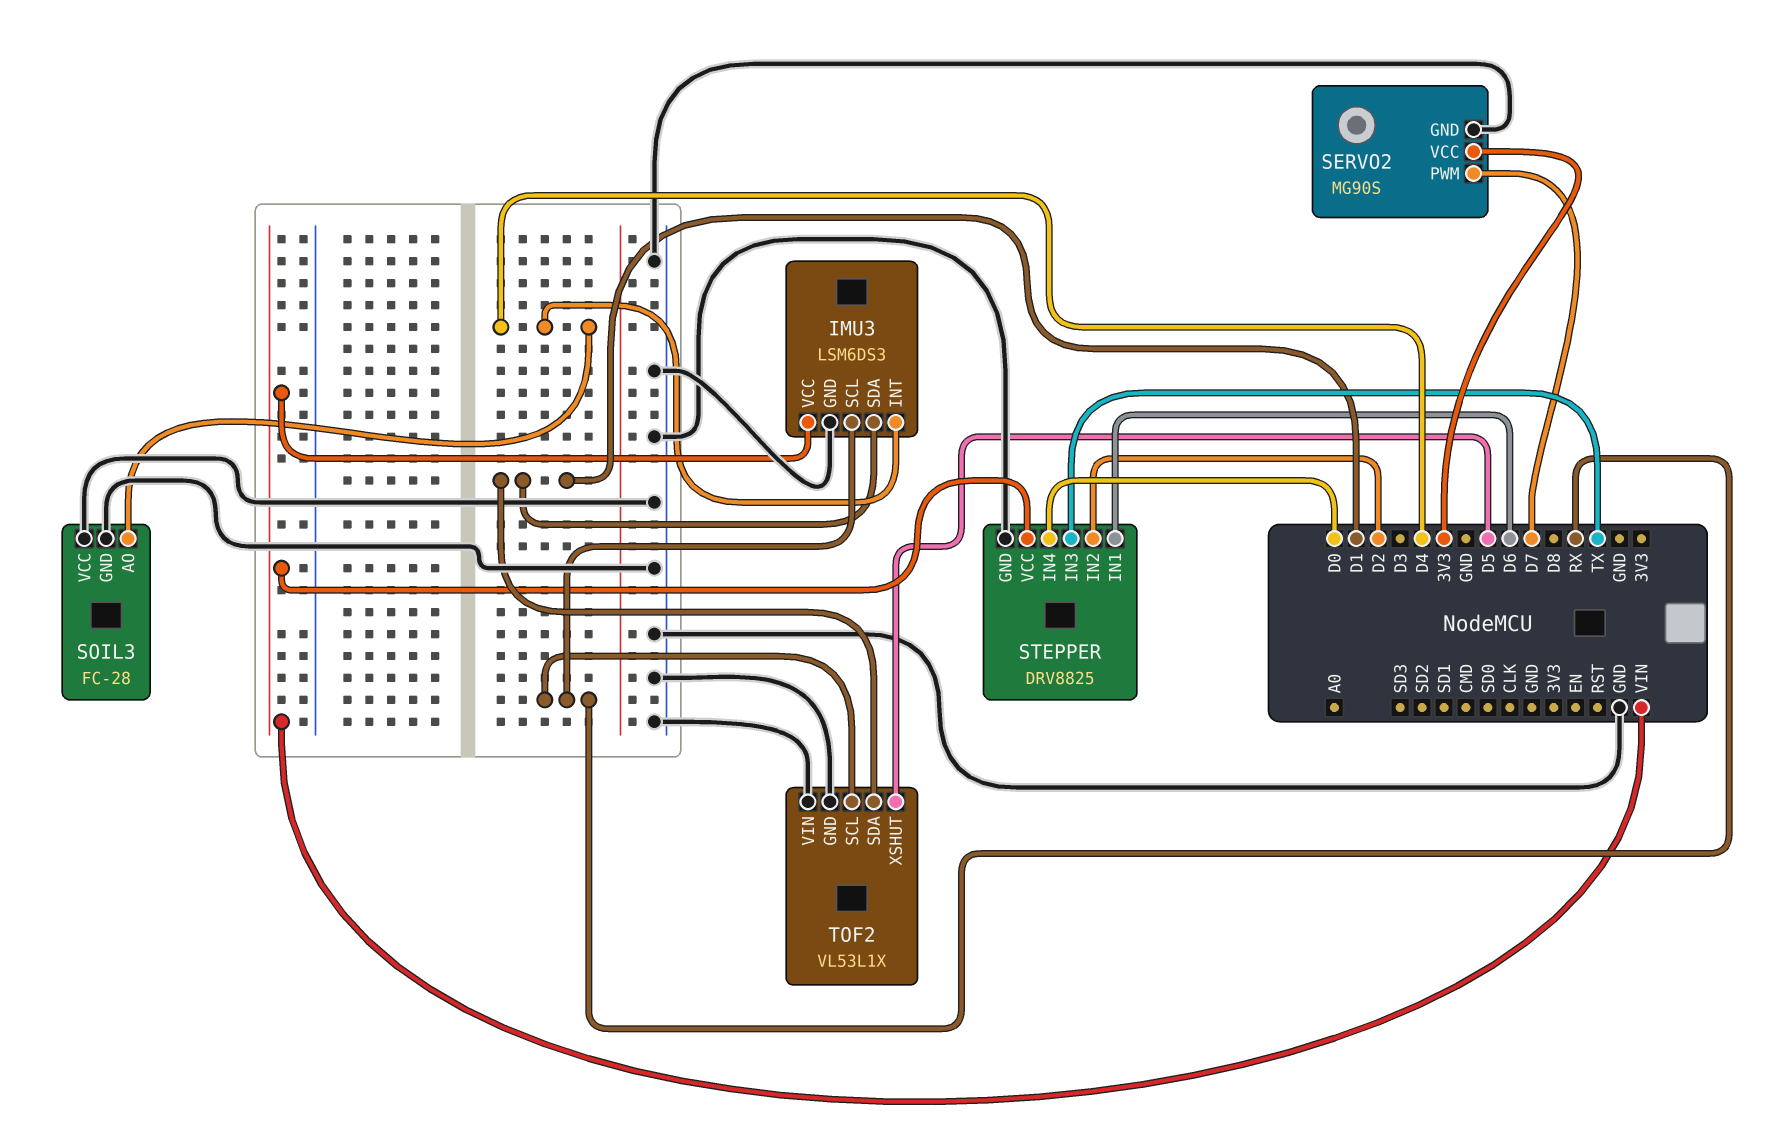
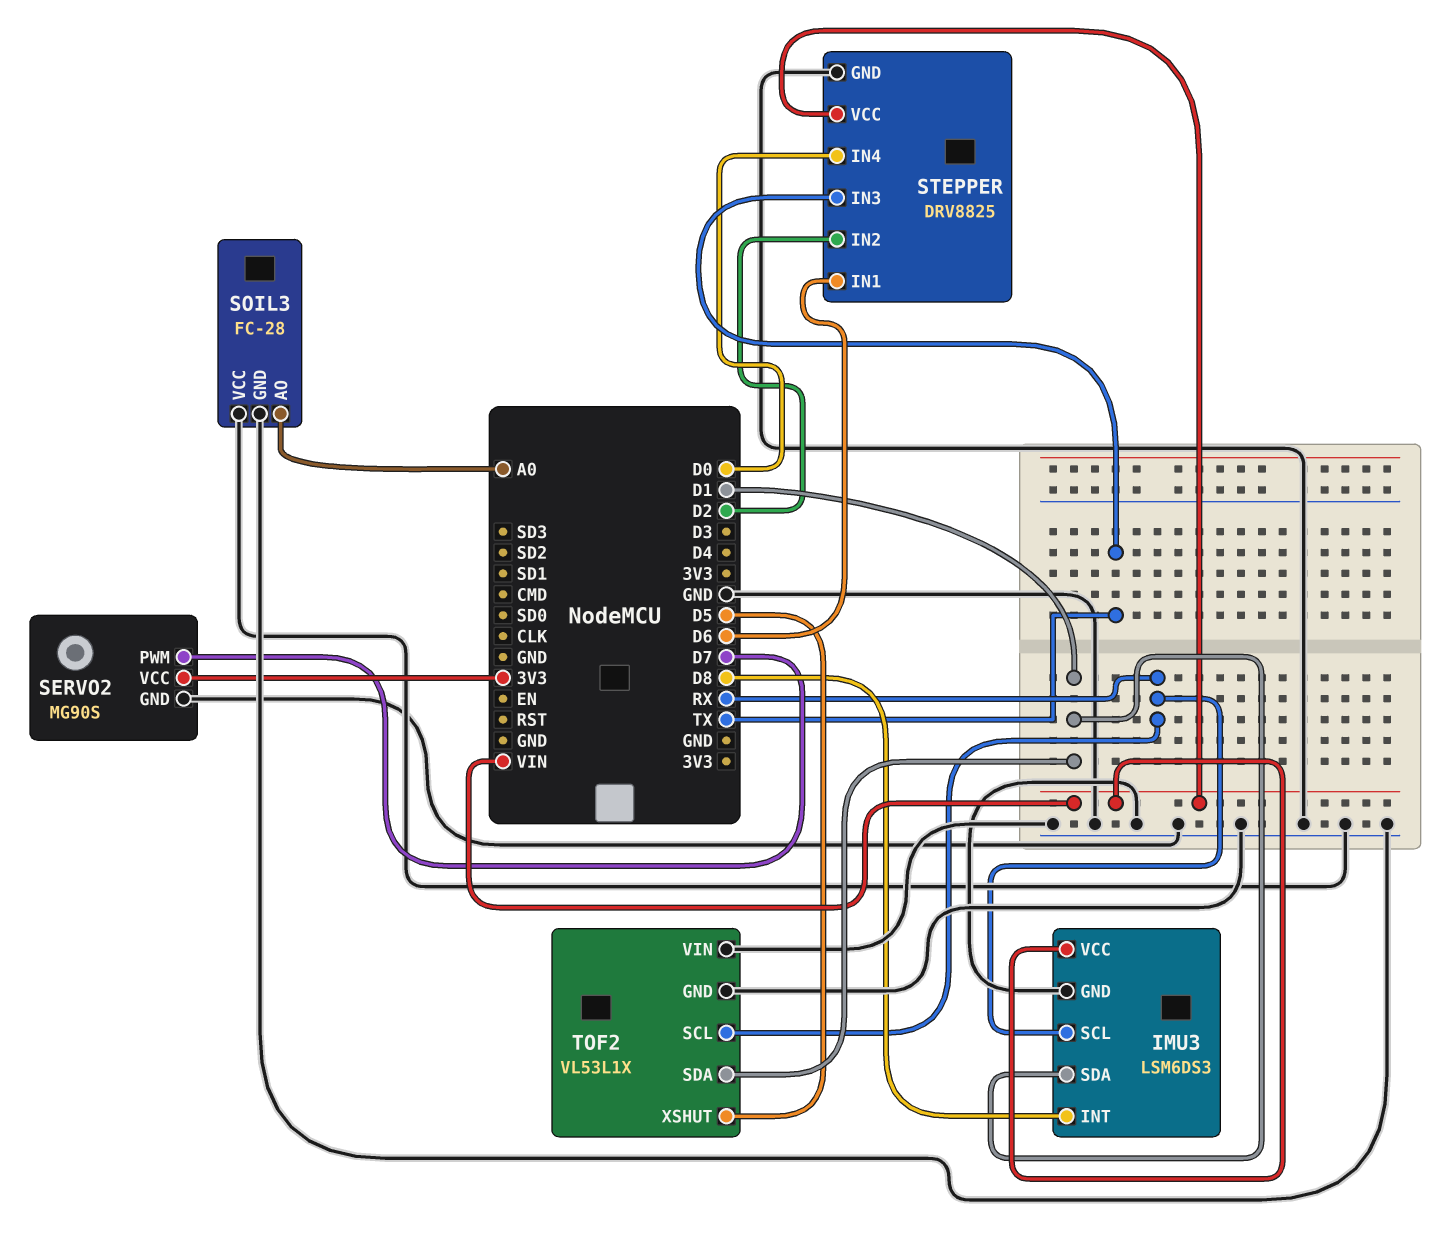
IMU3 pin INT: D4 -> D8
SOIL3 pin AO: D4 -> A0

